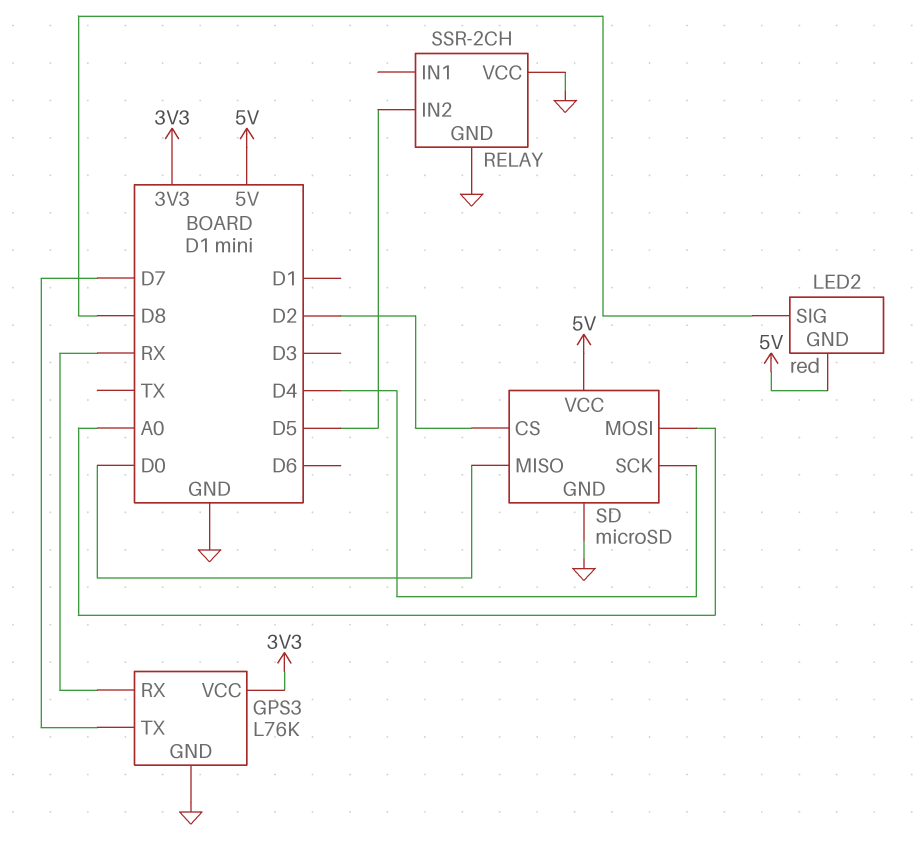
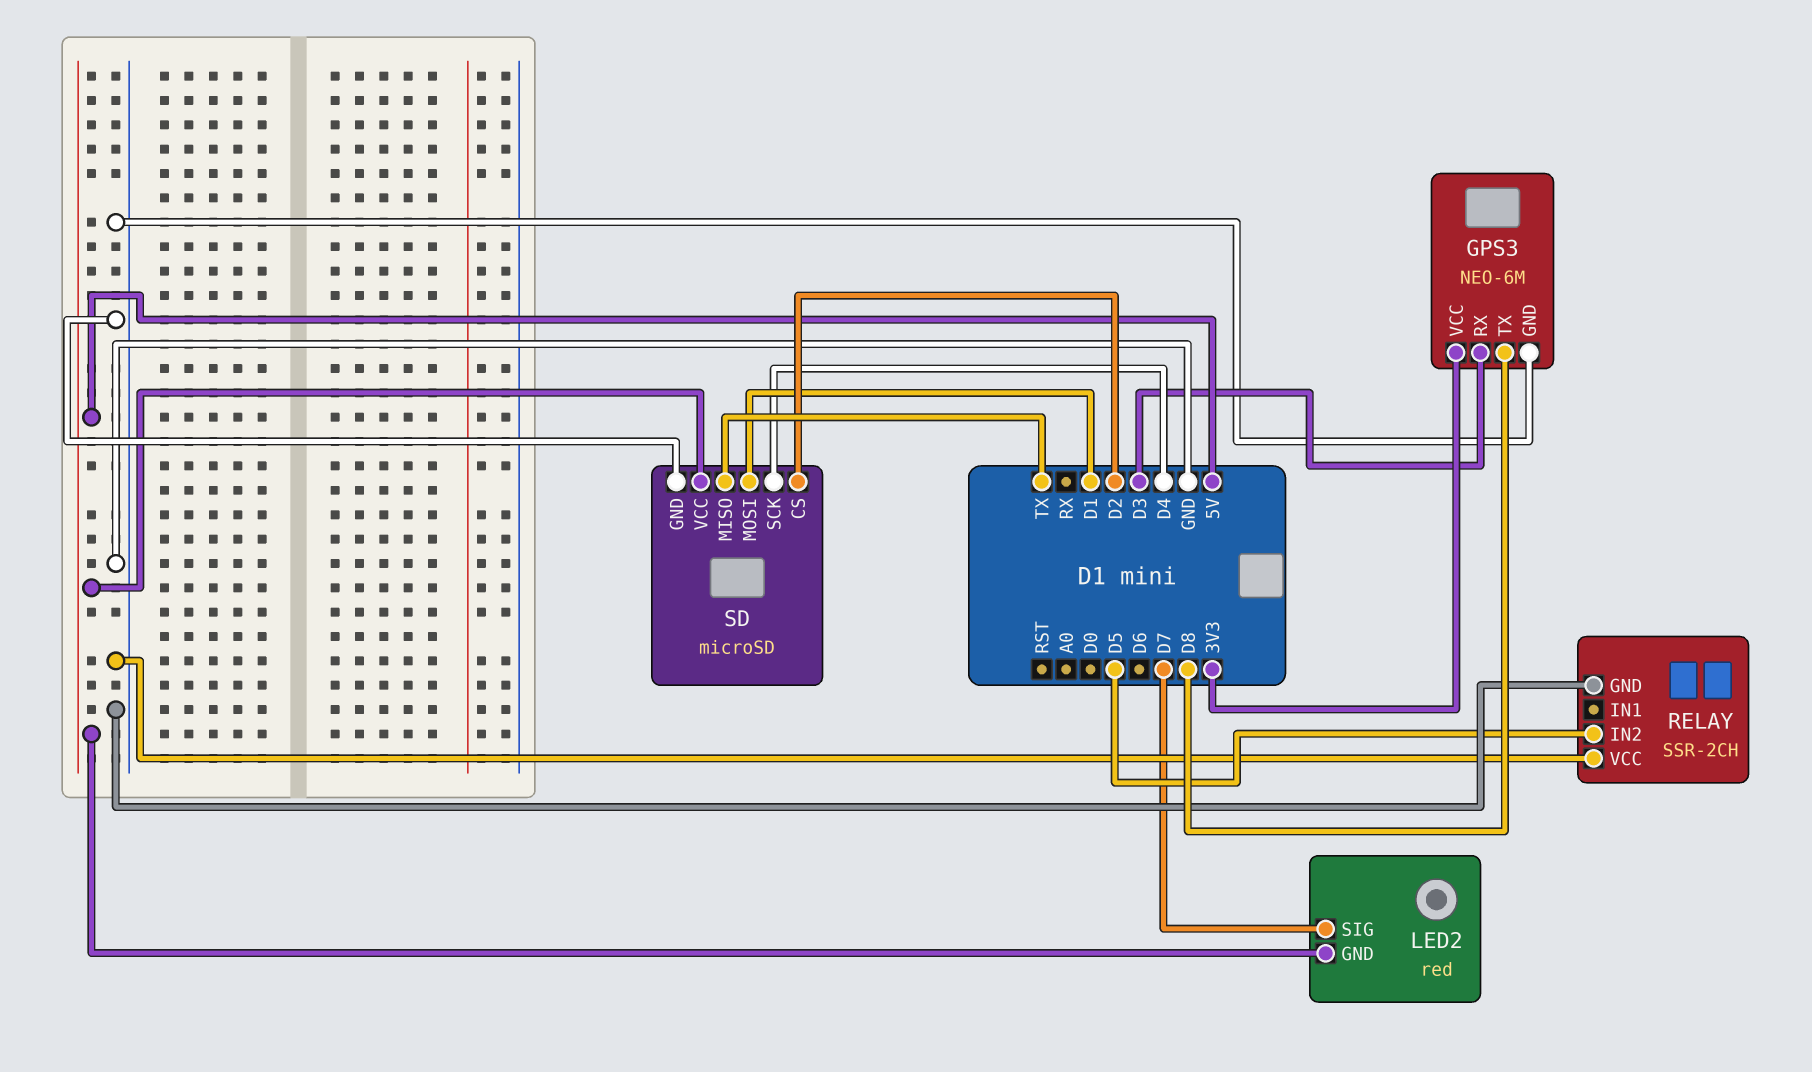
GPS3: L76K -> NEO-6M
GPS3 pin RX: RX -> D3
GPS3 pin TX: D7 -> D8
LED2 pin SIG: D8 -> D7
SD pin MISO: D0 -> TX
SD pin MOSI: A0 -> D1

